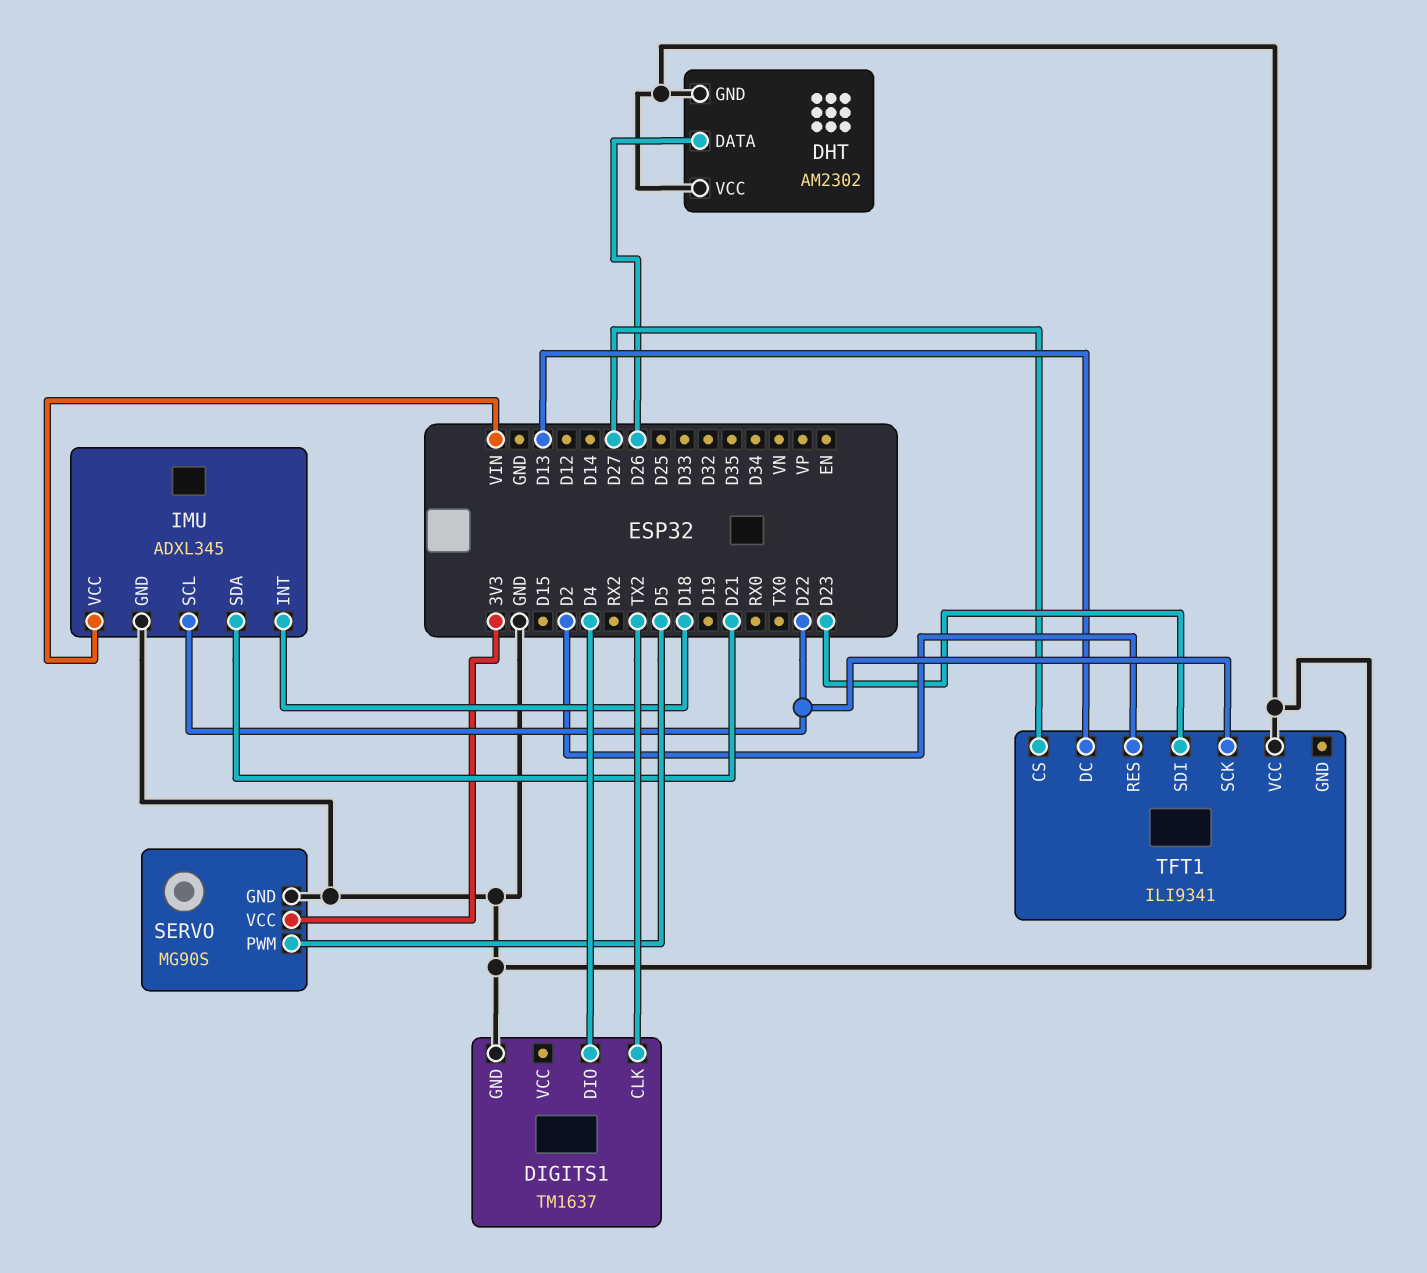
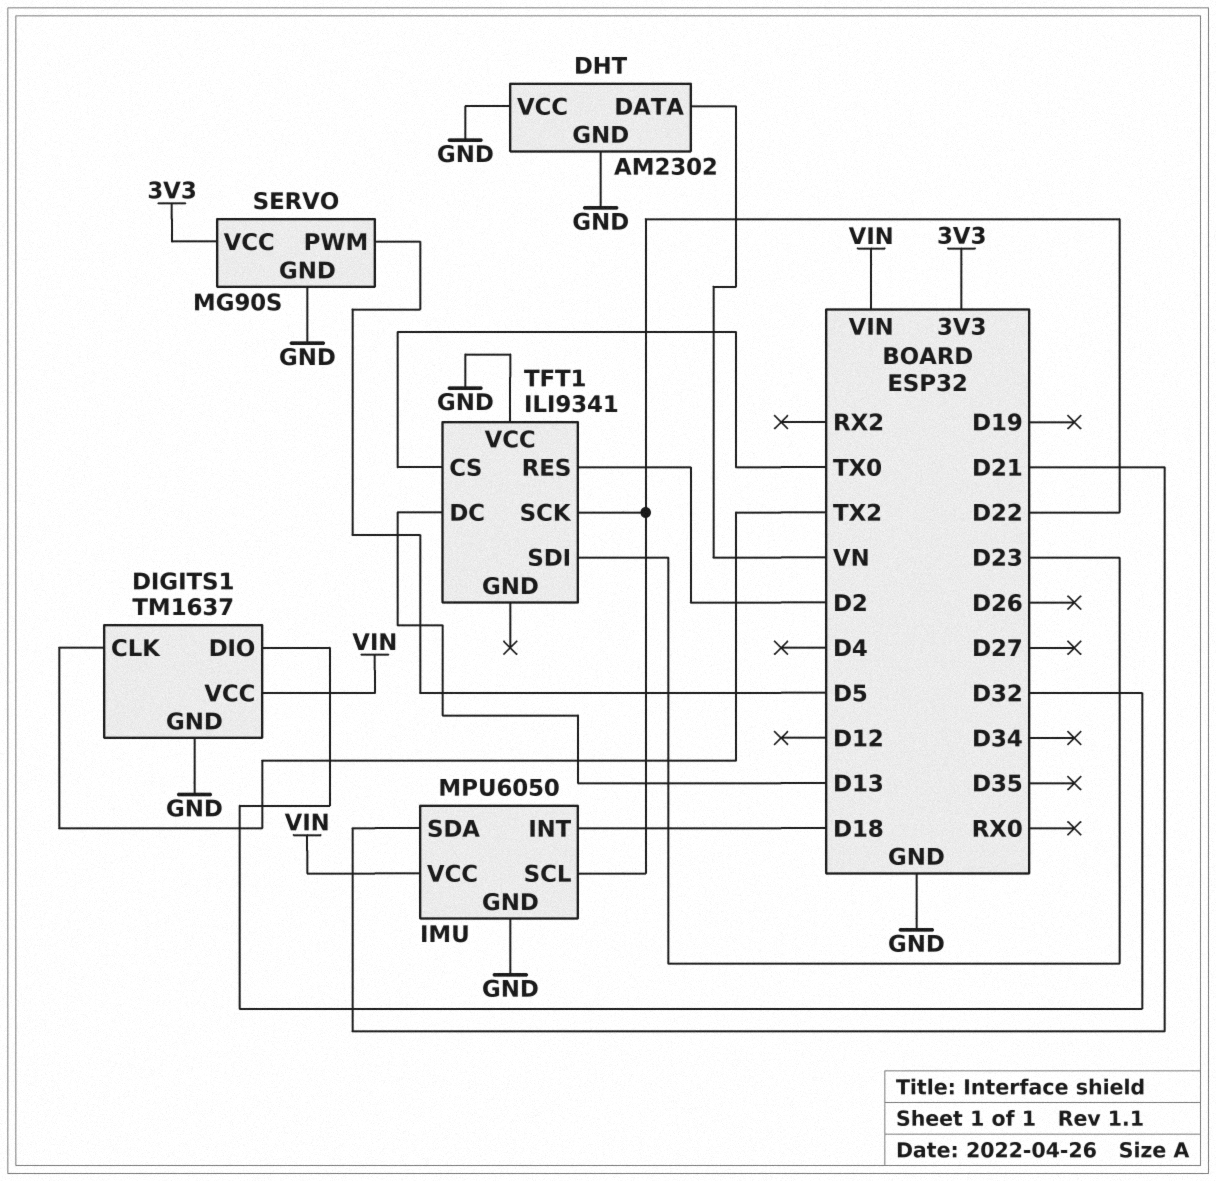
DHT pin DATA: D26 -> VN
DIGITS1 pin DIO: D4 -> D32
DIGITS1 pin VCC: none -> VIN
IMU: ADXL345 -> MPU6050
TFT1 pin CS: D27 -> TX0

